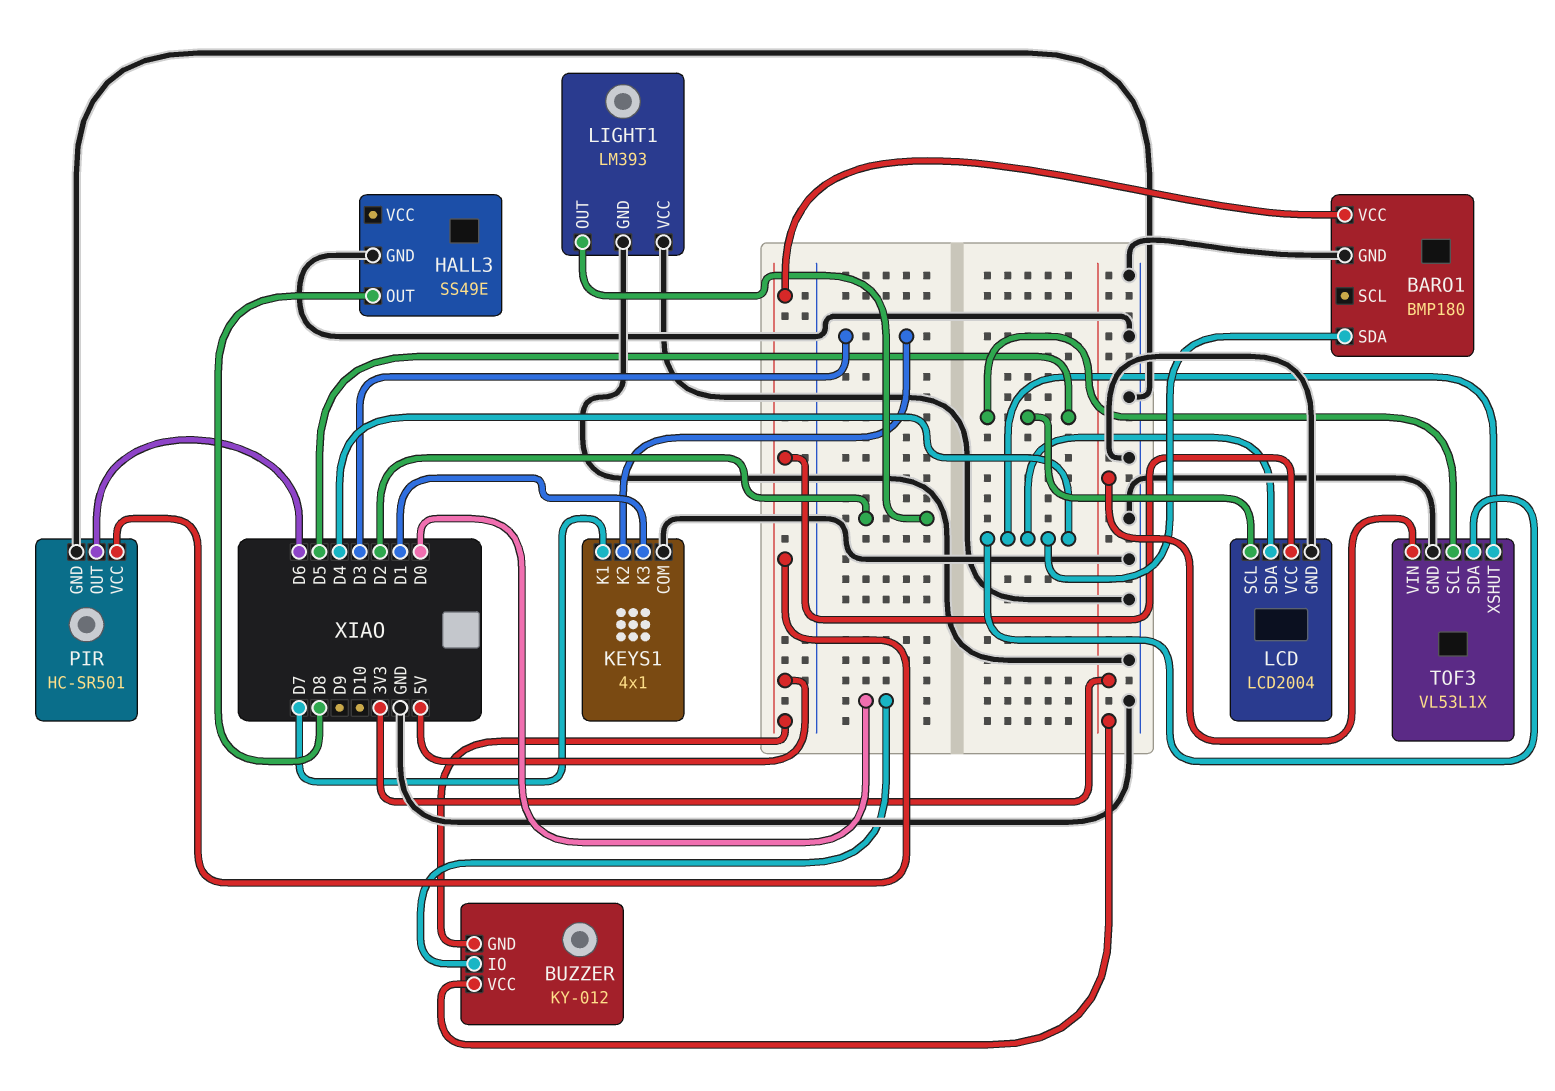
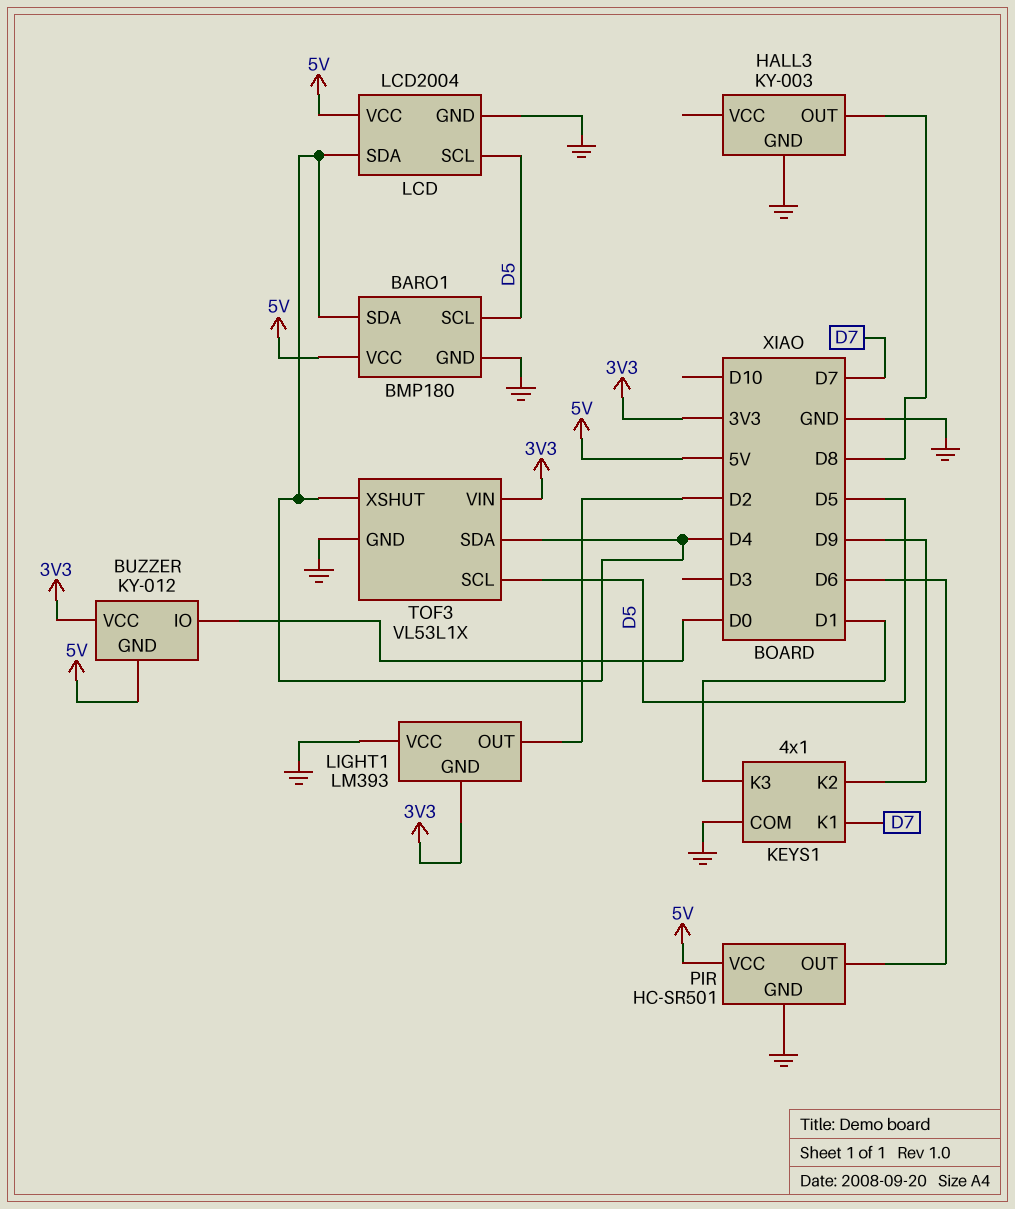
BARO1 pin SCL: none -> D5
HALL3: SS49E -> KY-003
KEYS1 pin K2: D3 -> D9
LIGHT1 pin GND: GND -> 3V3

